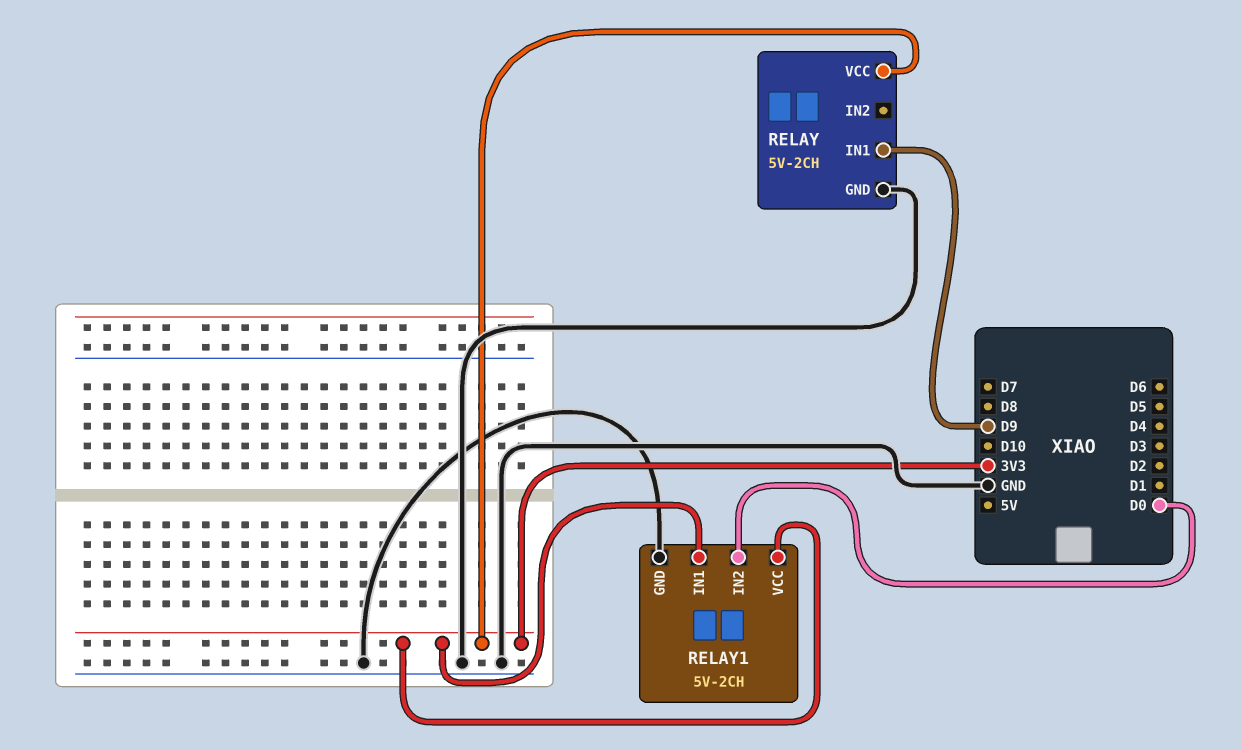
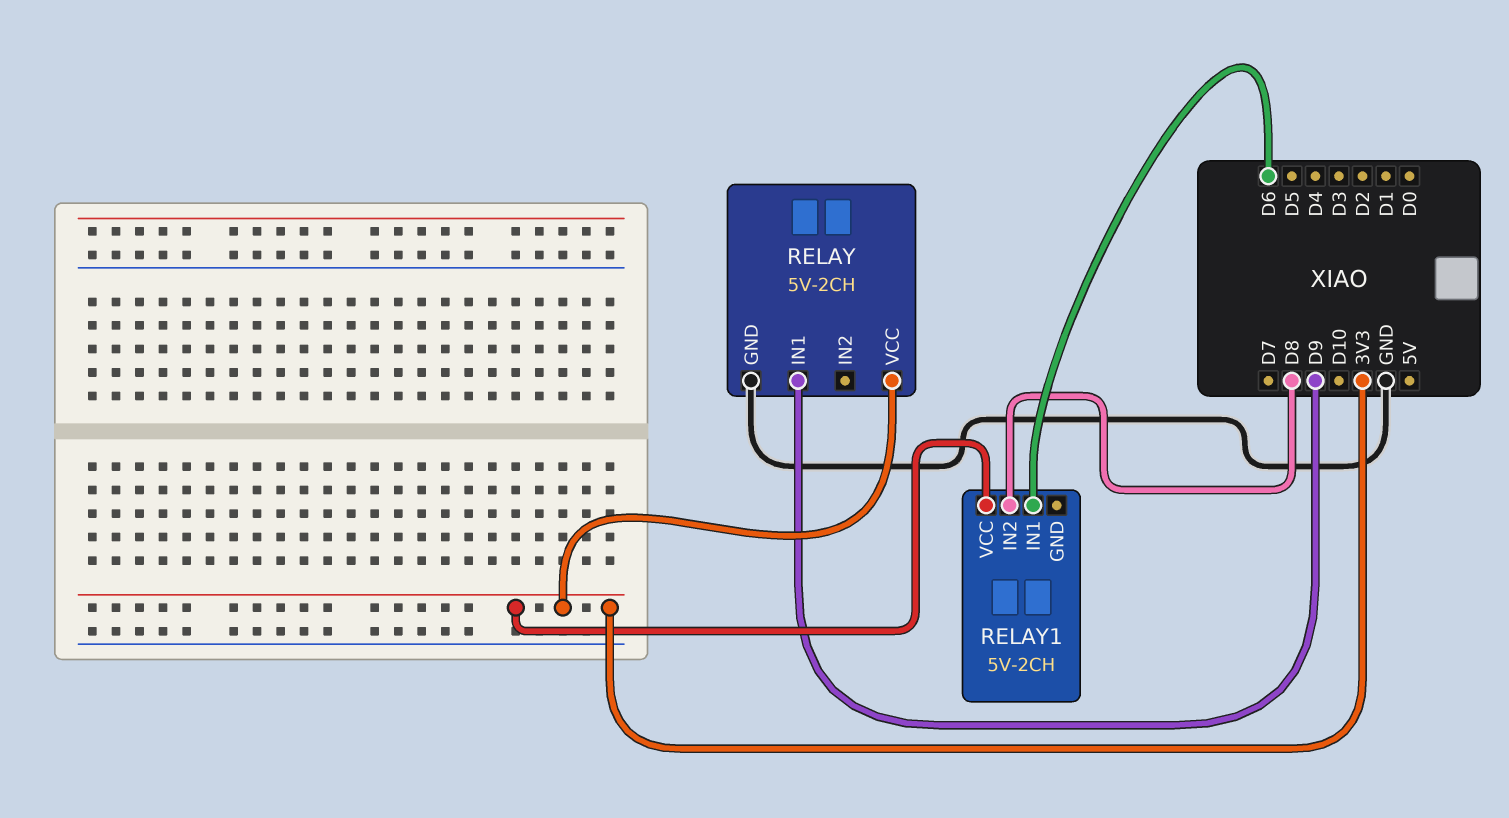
RELAY1 pin GND: GND -> none
RELAY1 pin IN1: 3V3 -> D6
RELAY1 pin IN2: D0 -> D8

